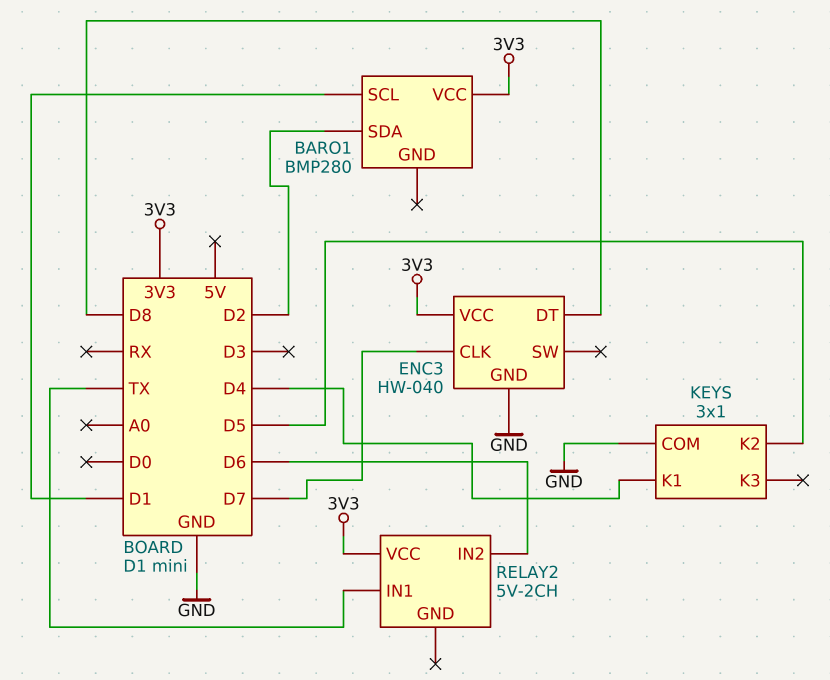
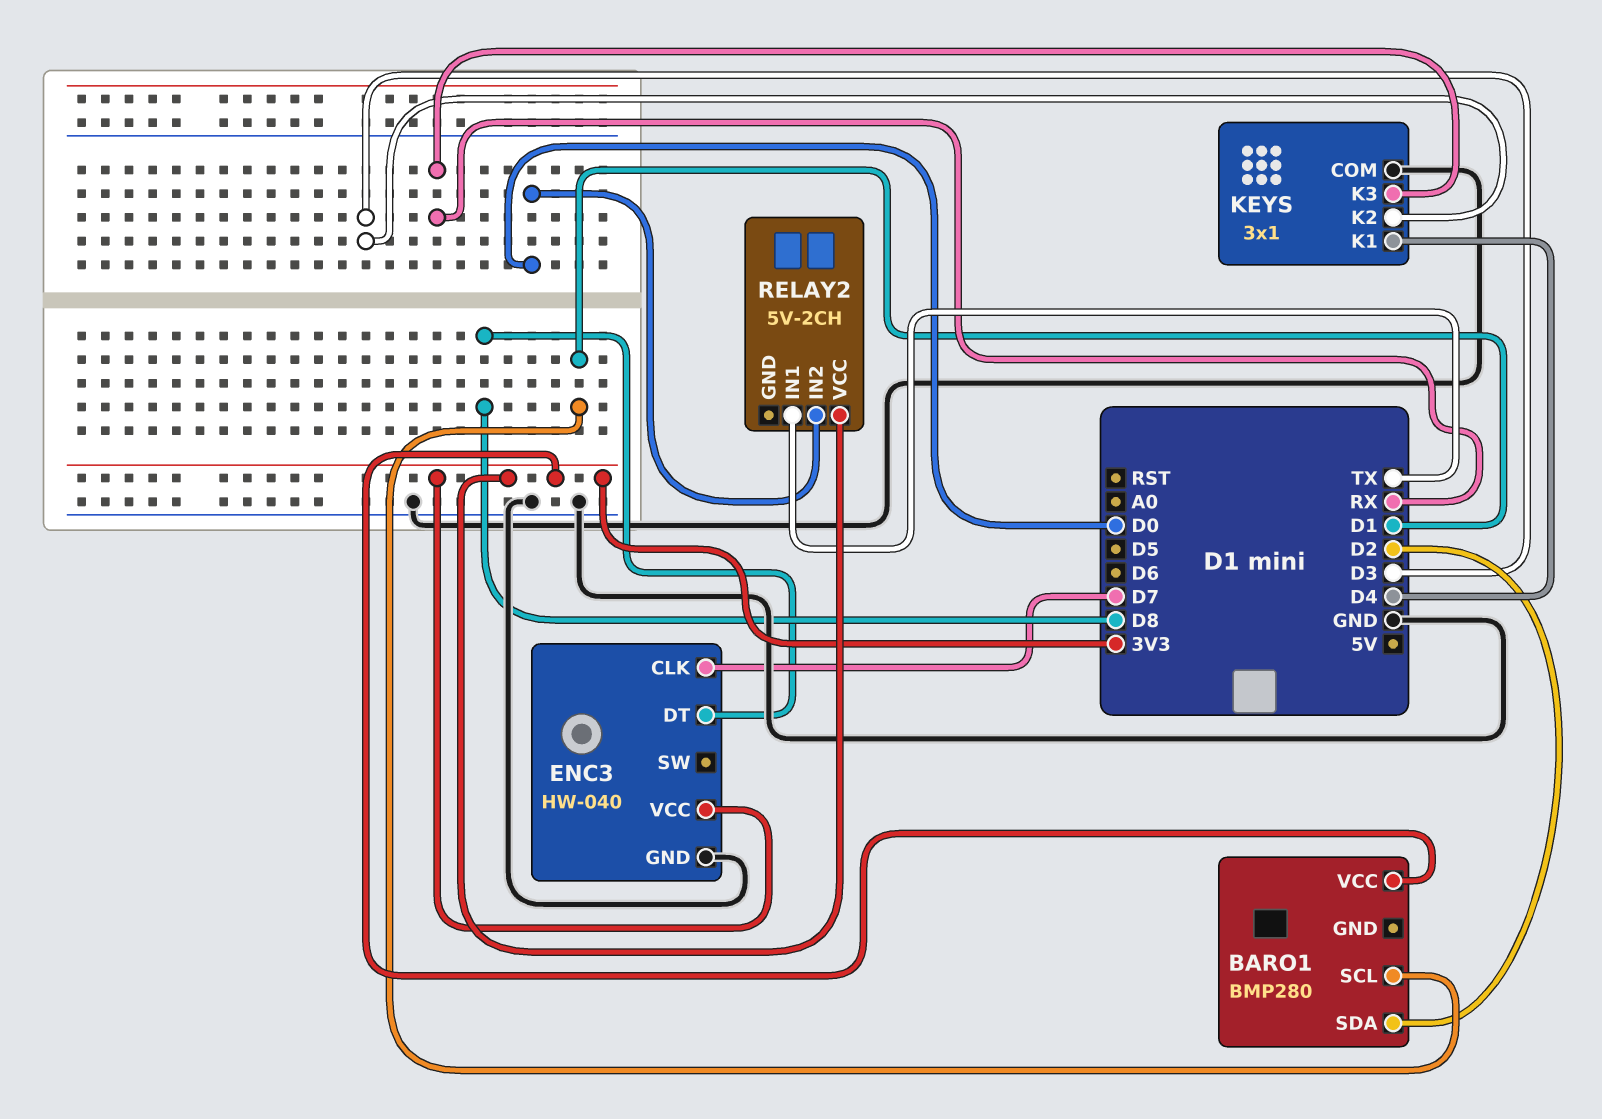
KEYS pin K2: D5 -> D3
KEYS pin K3: none -> RX
RELAY2 pin IN2: D6 -> D0

